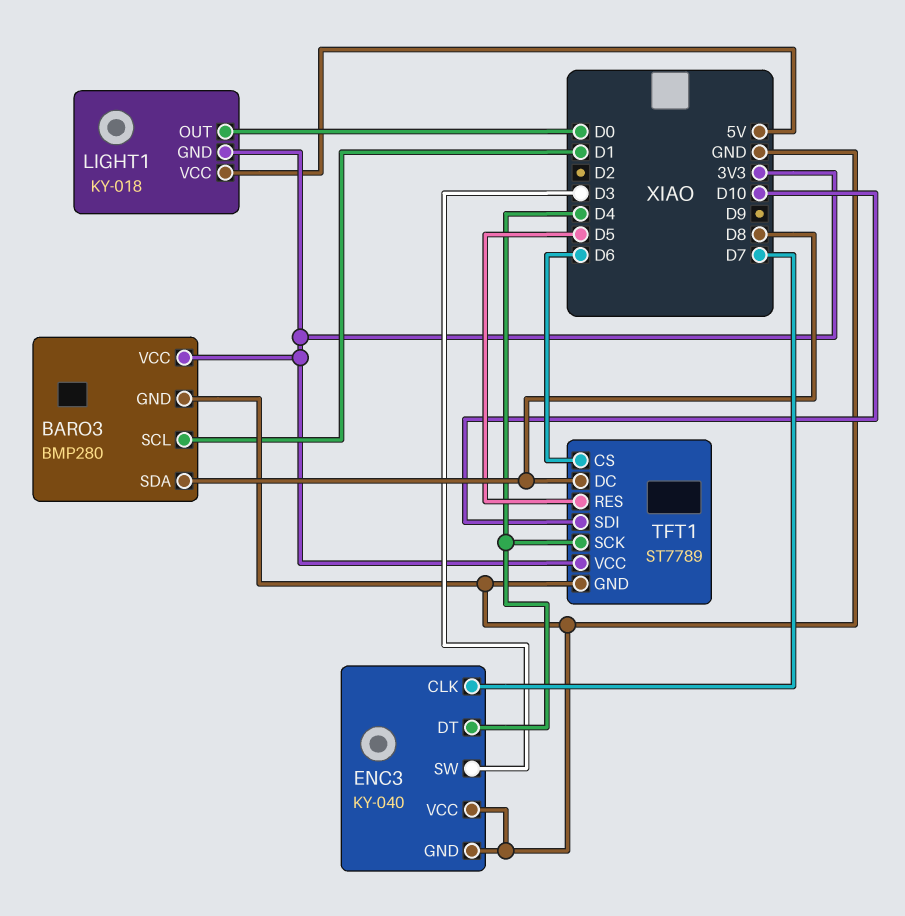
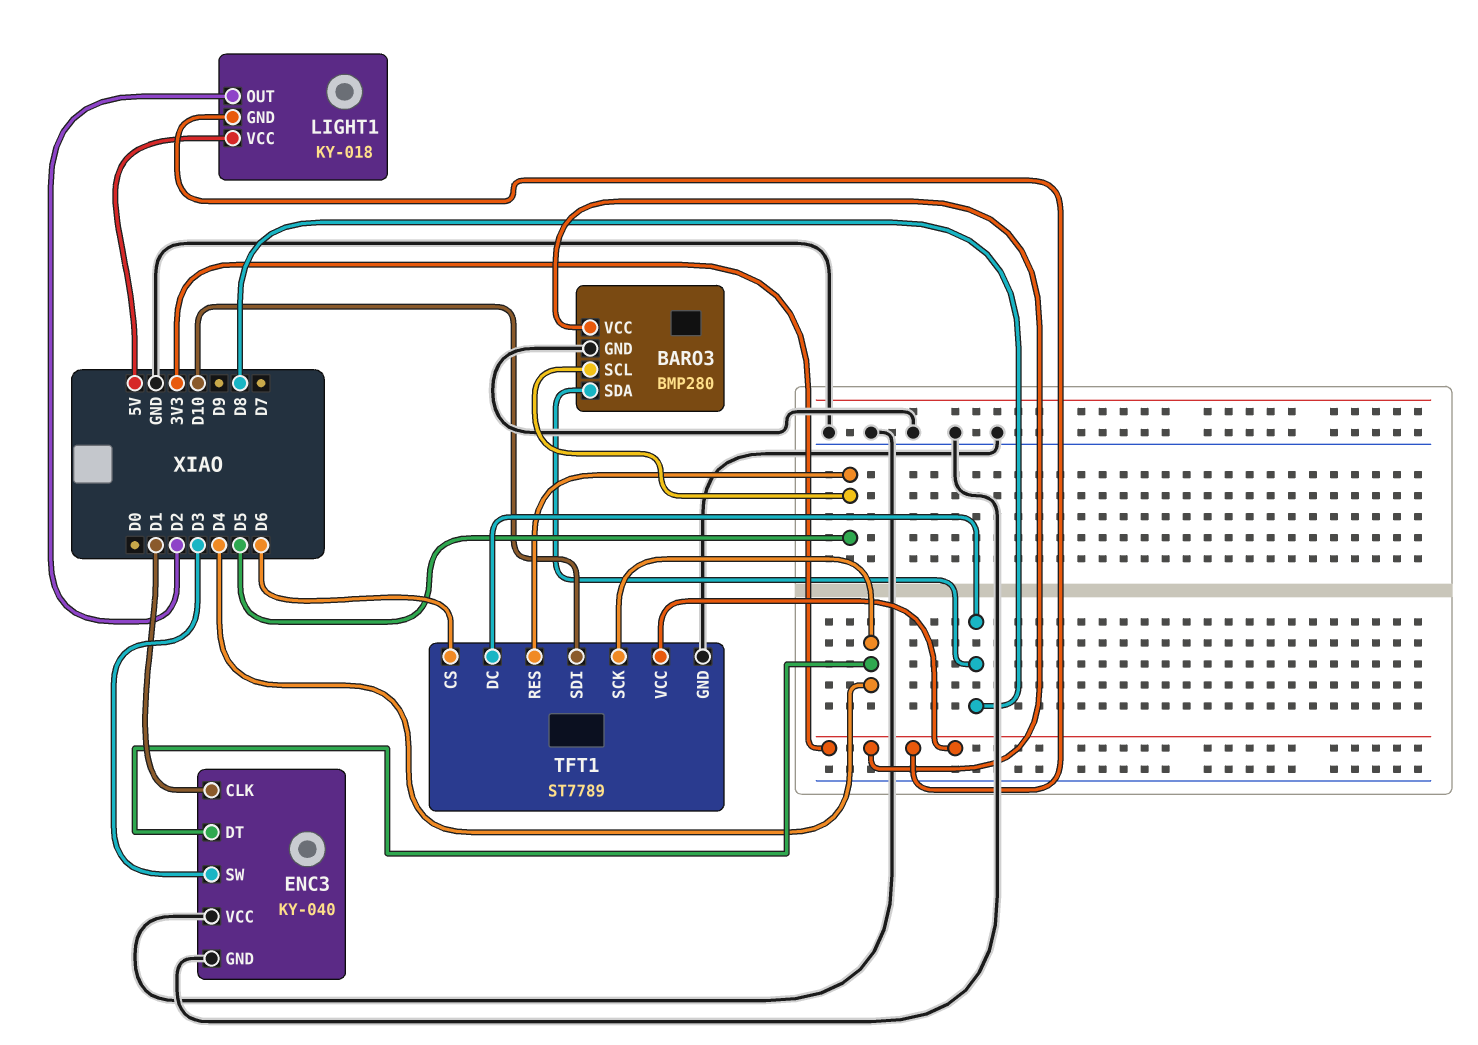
BARO3 pin SCL: D1 -> D5
ENC3 pin CLK: D7 -> D1
LIGHT1 pin OUT: D0 -> D2

